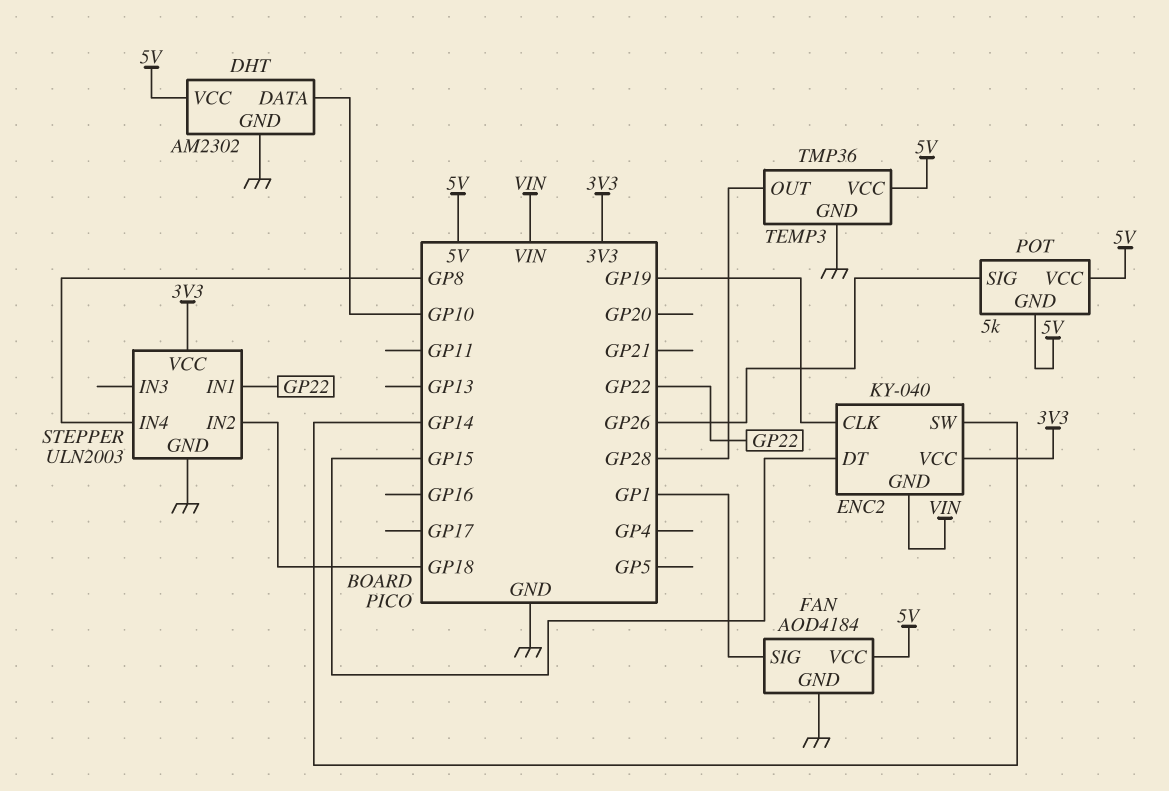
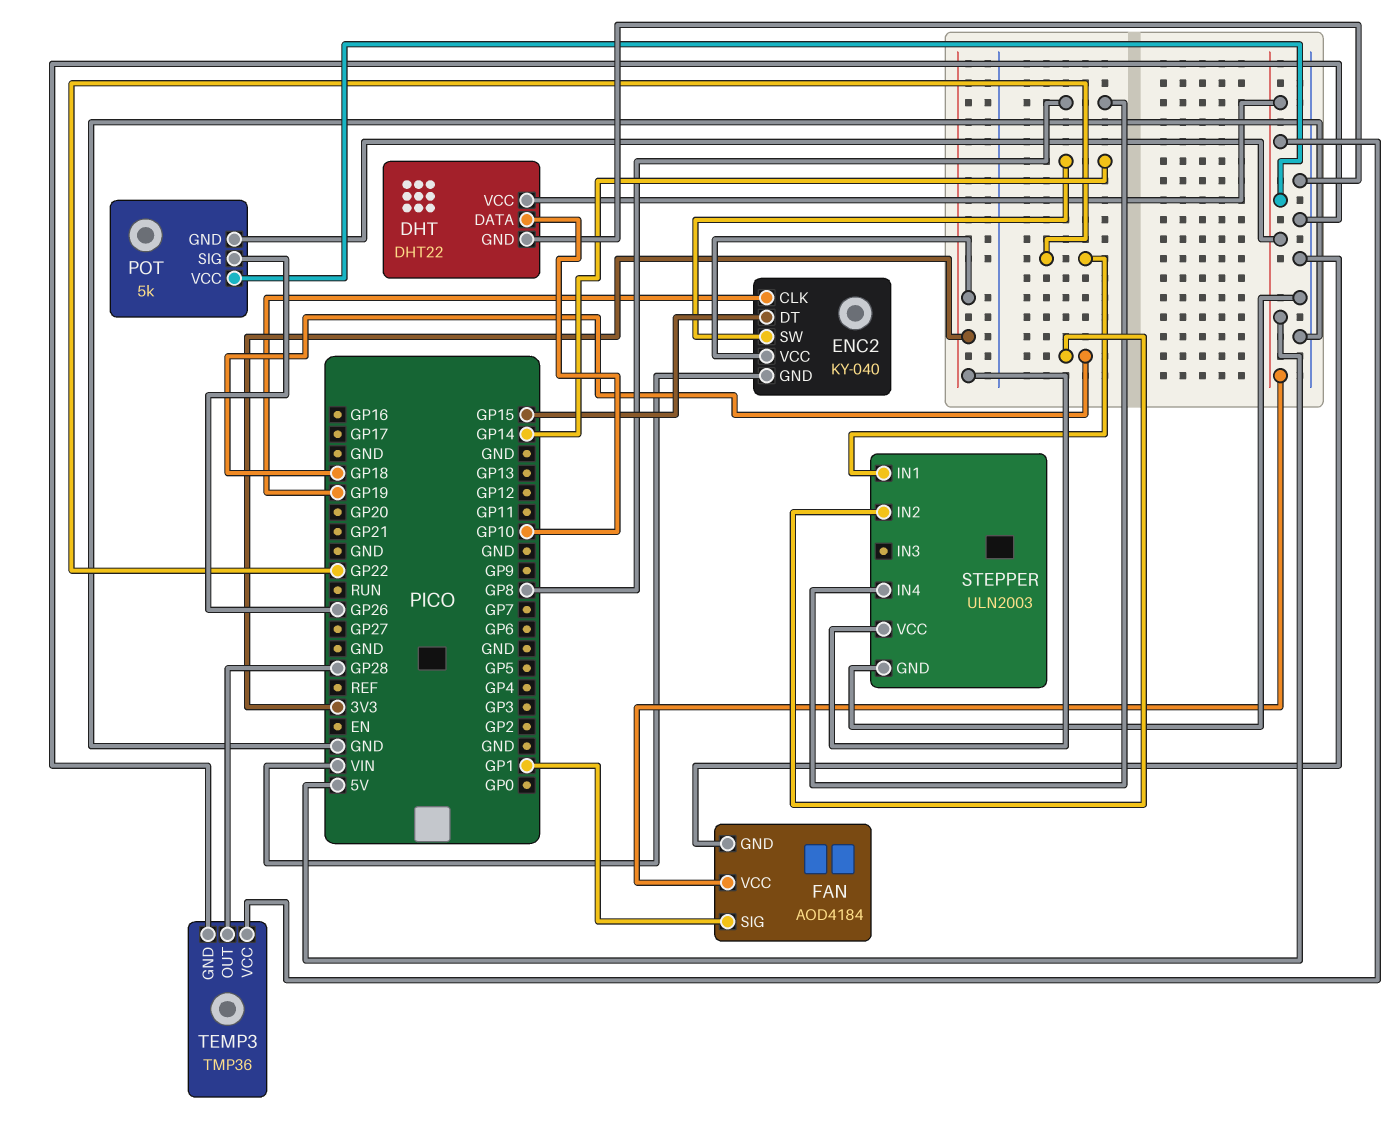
DHT: AM2302 -> DHT22

